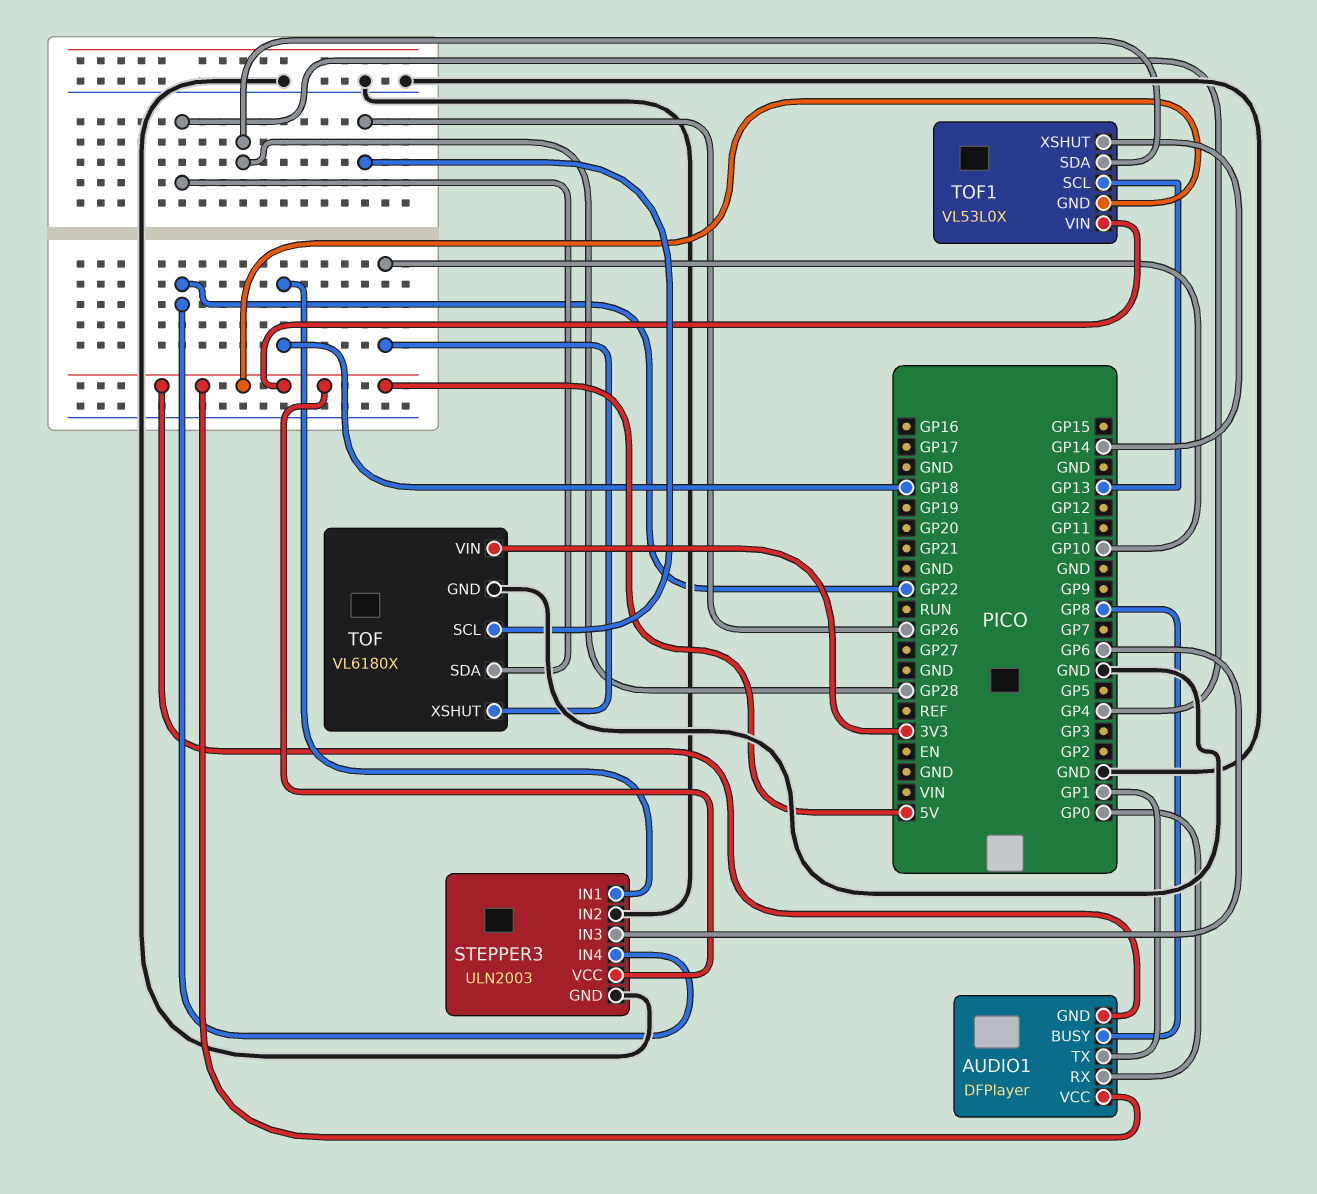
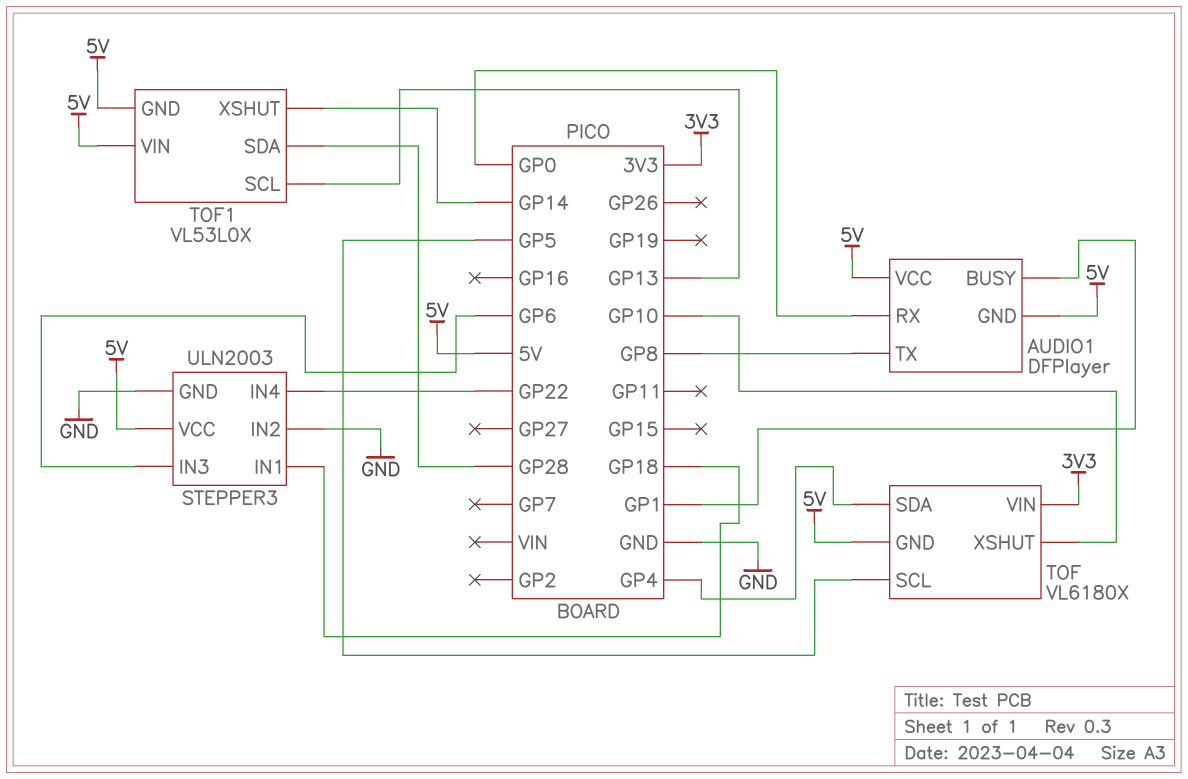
AUDIO1 pin BUSY: GP8 -> GP1
AUDIO1 pin TX: GP1 -> GP8
TOF pin GND: GND -> 5V
TOF pin SCL: GP26 -> GP5

